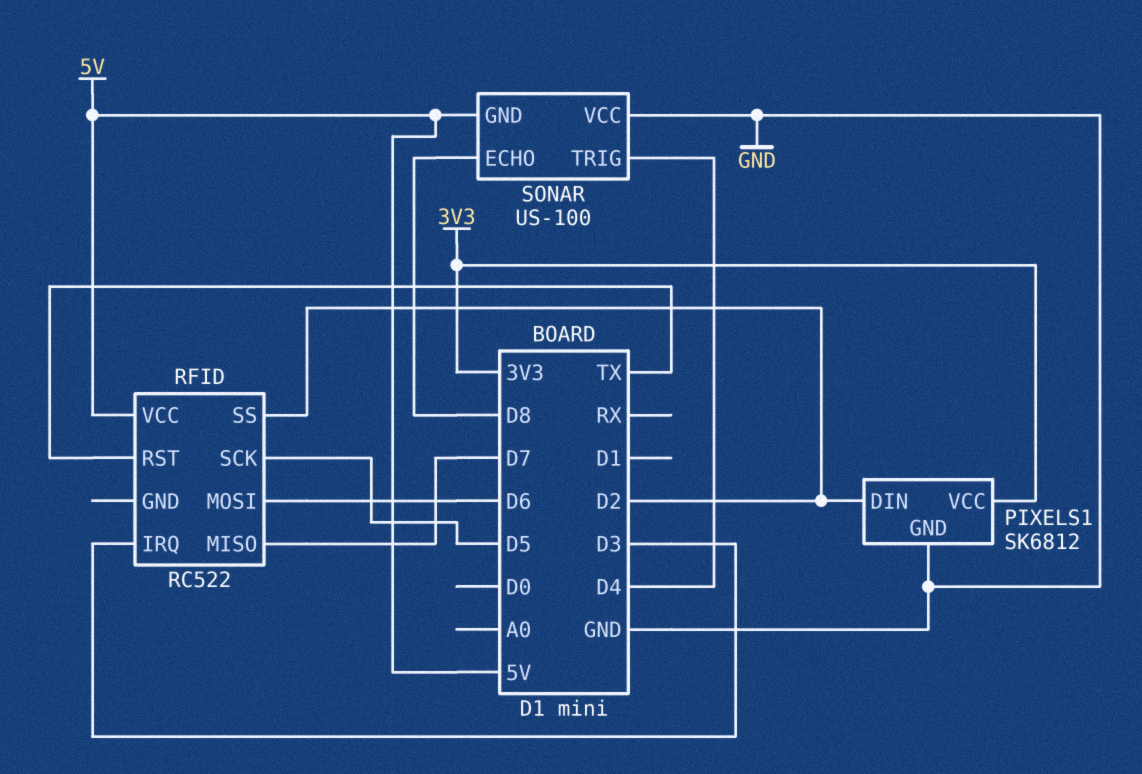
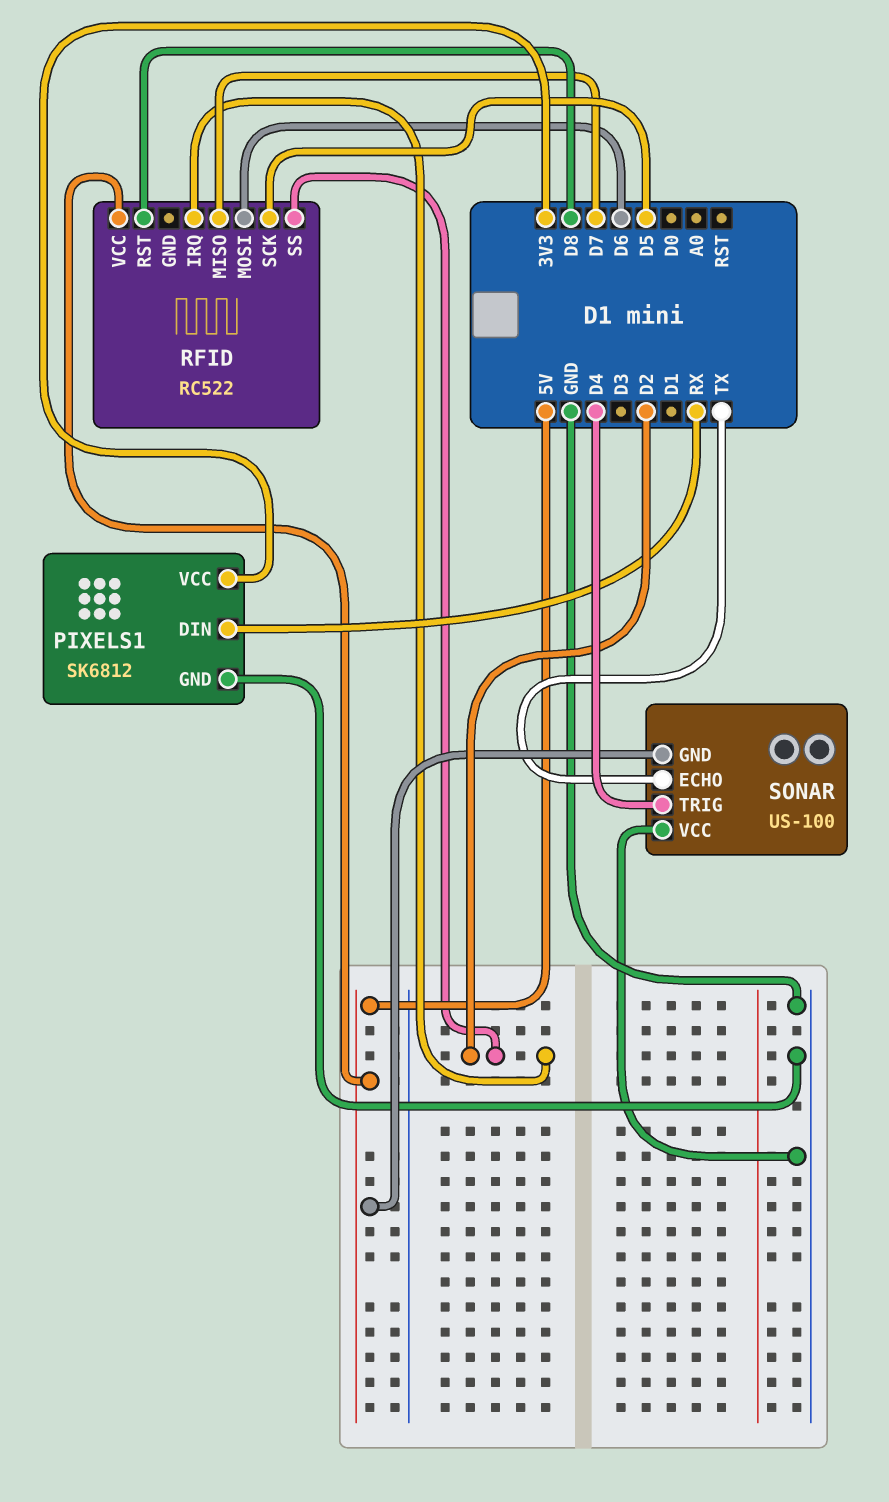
PIXELS1 pin DIN: D2 -> RX
RFID pin IRQ: D3 -> D2
RFID pin RST: TX -> D8
SONAR pin ECHO: D8 -> TX

